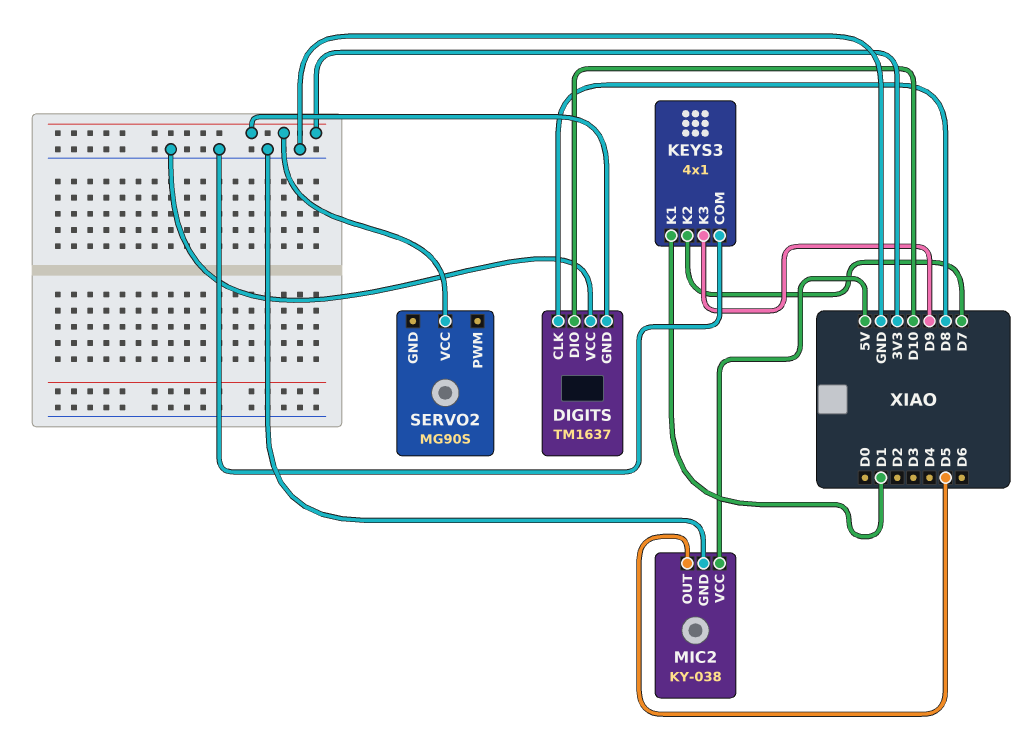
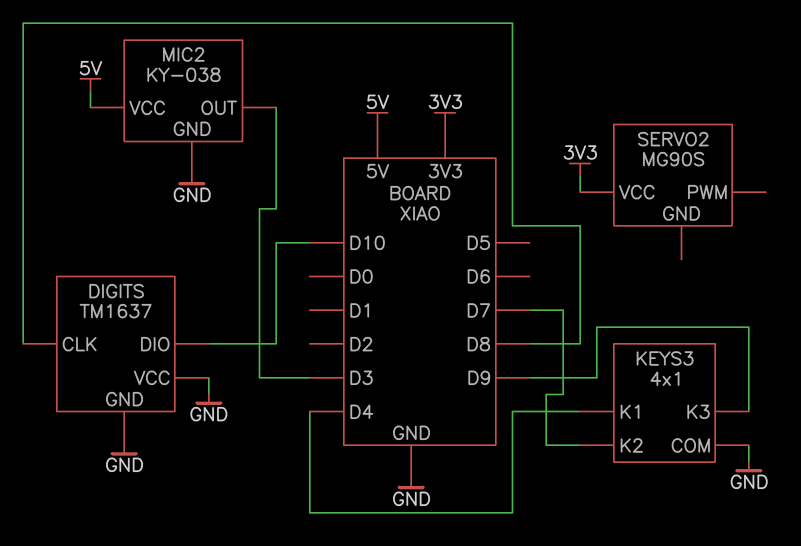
DIGITS pin GND: 3V3 -> GND
KEYS3 pin K1: D1 -> D4
MIC2 pin OUT: D5 -> D3

